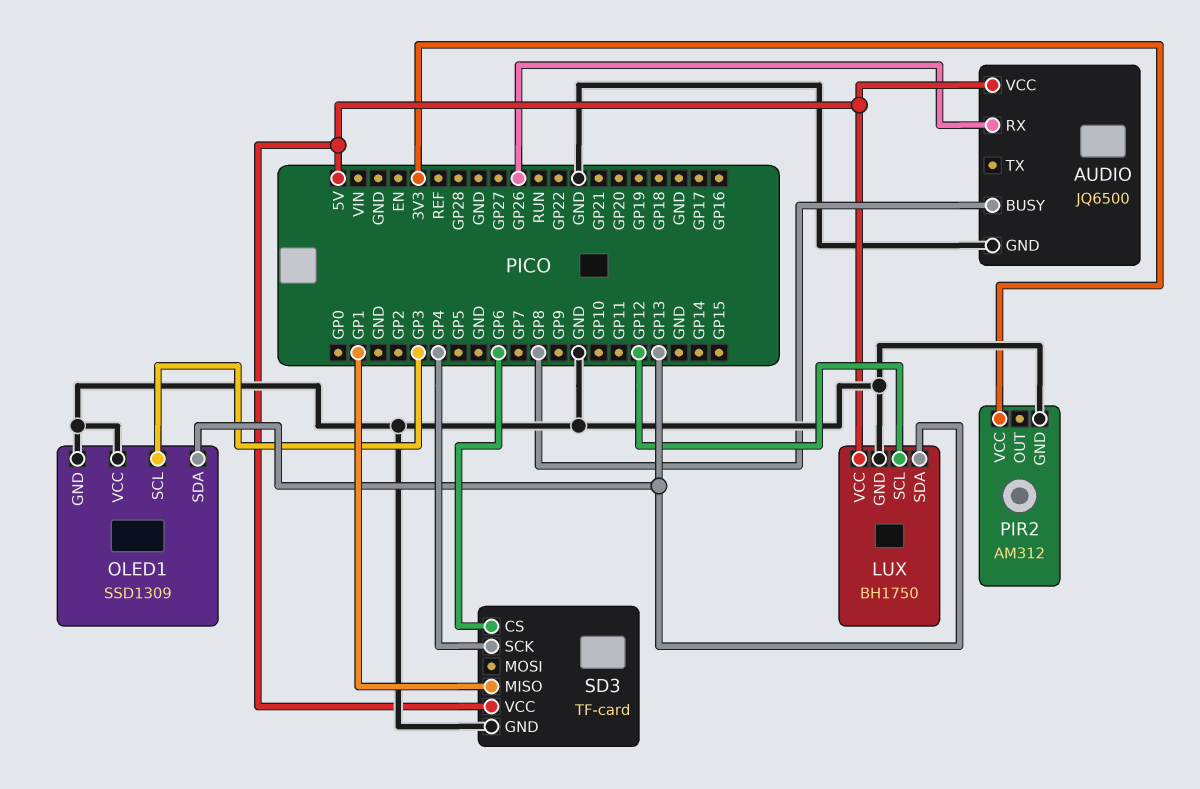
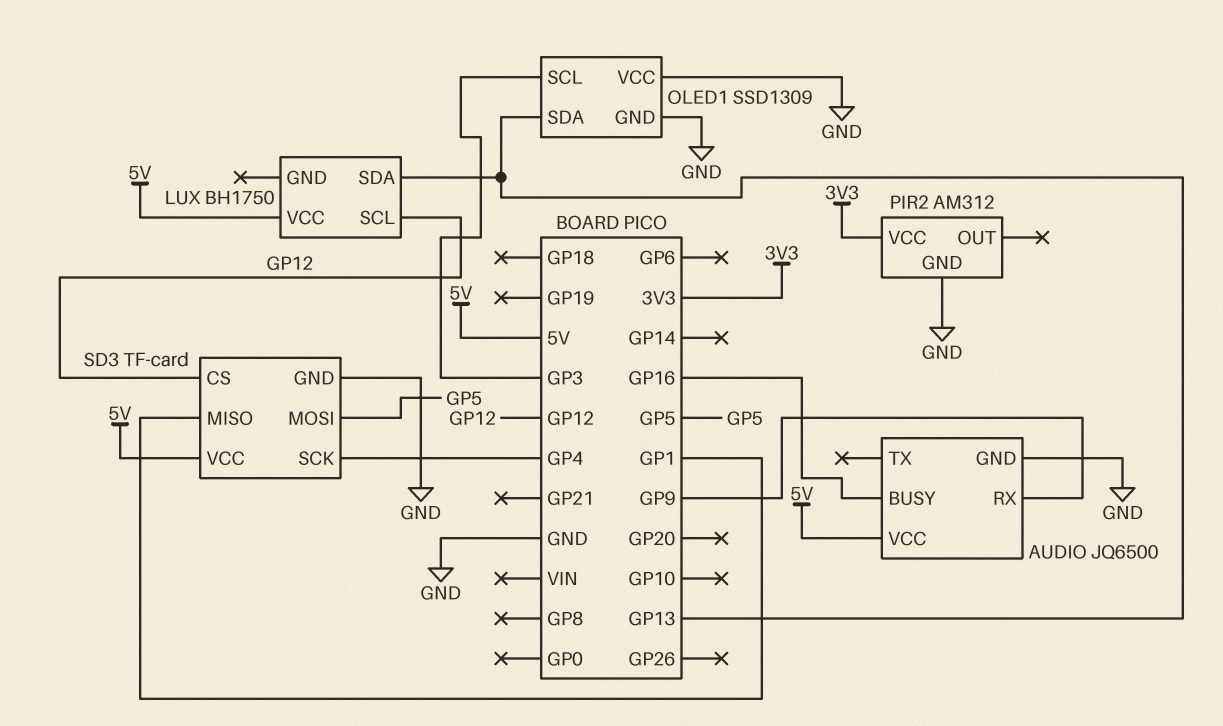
AUDIO pin BUSY: GP8 -> GP16
AUDIO pin RX: GP26 -> GP9
LUX pin GND: GND -> none
SD3 pin CS: GP6 -> GP12
SD3 pin MOSI: none -> GP5

